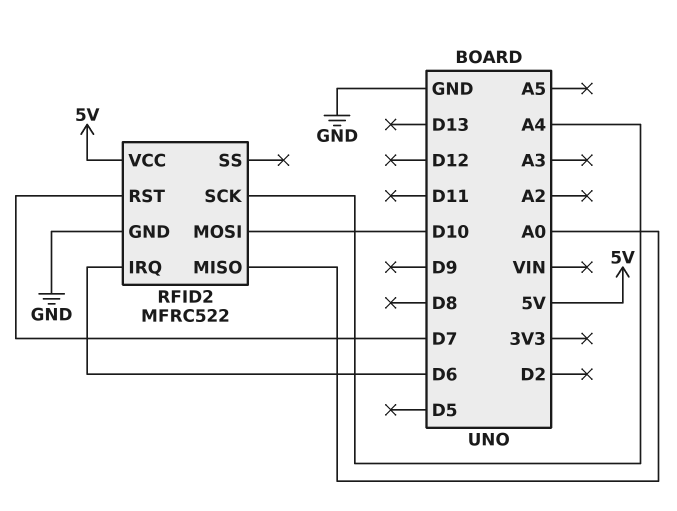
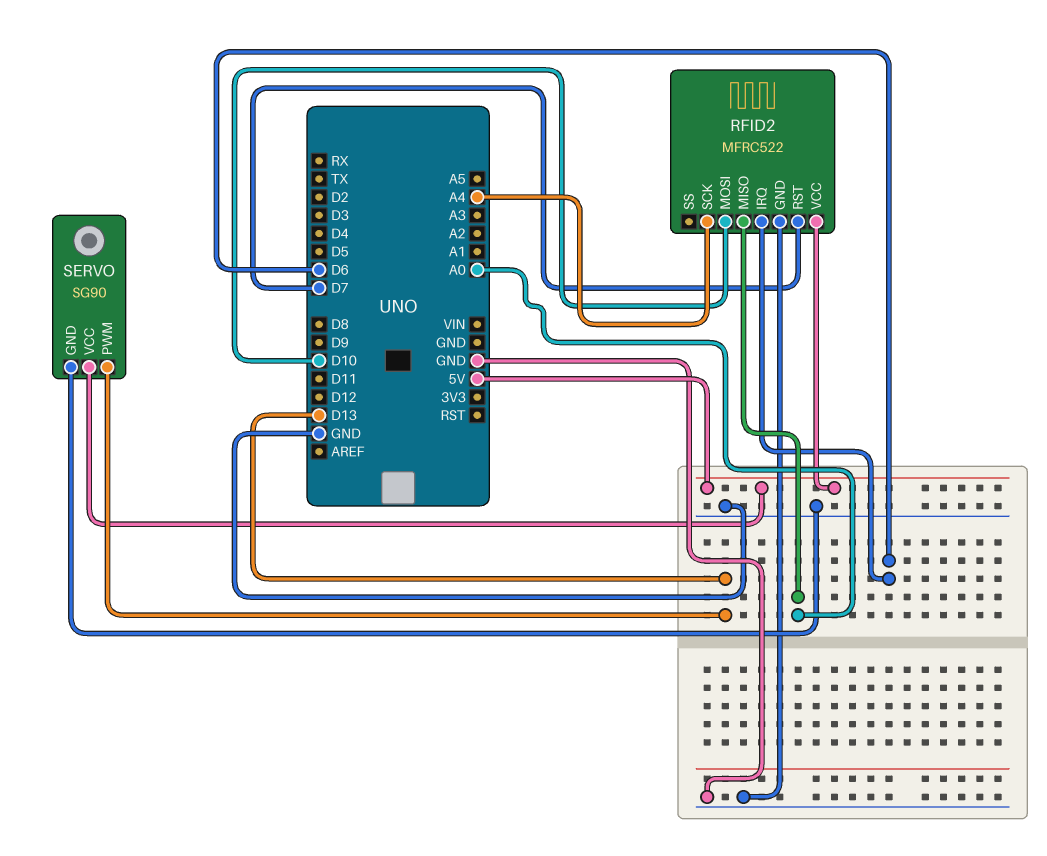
SERVO: none -> SG90
SERVO pin GND: none -> GND
SERVO pin PWM: none -> D13
SERVO pin VCC: none -> 5V

